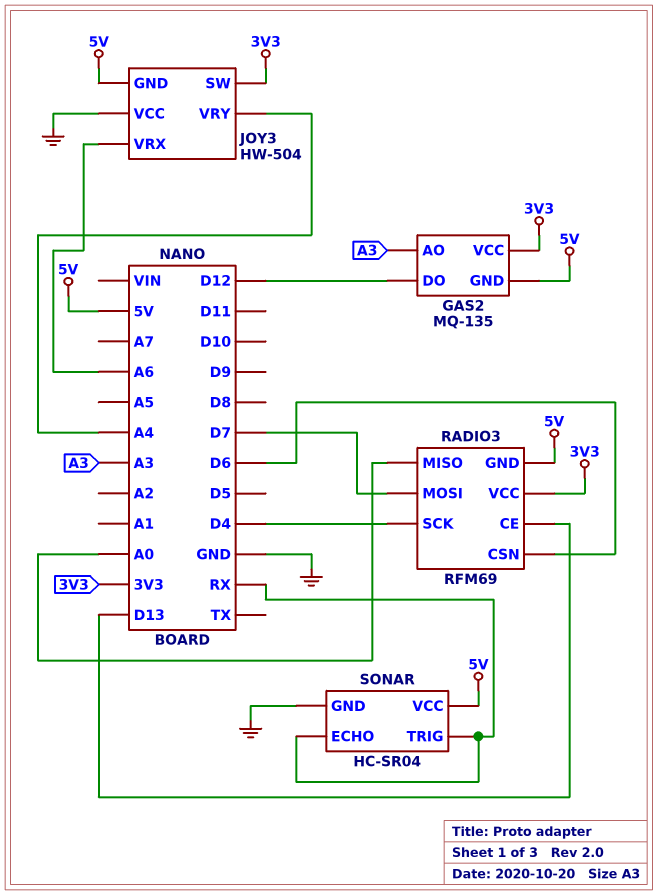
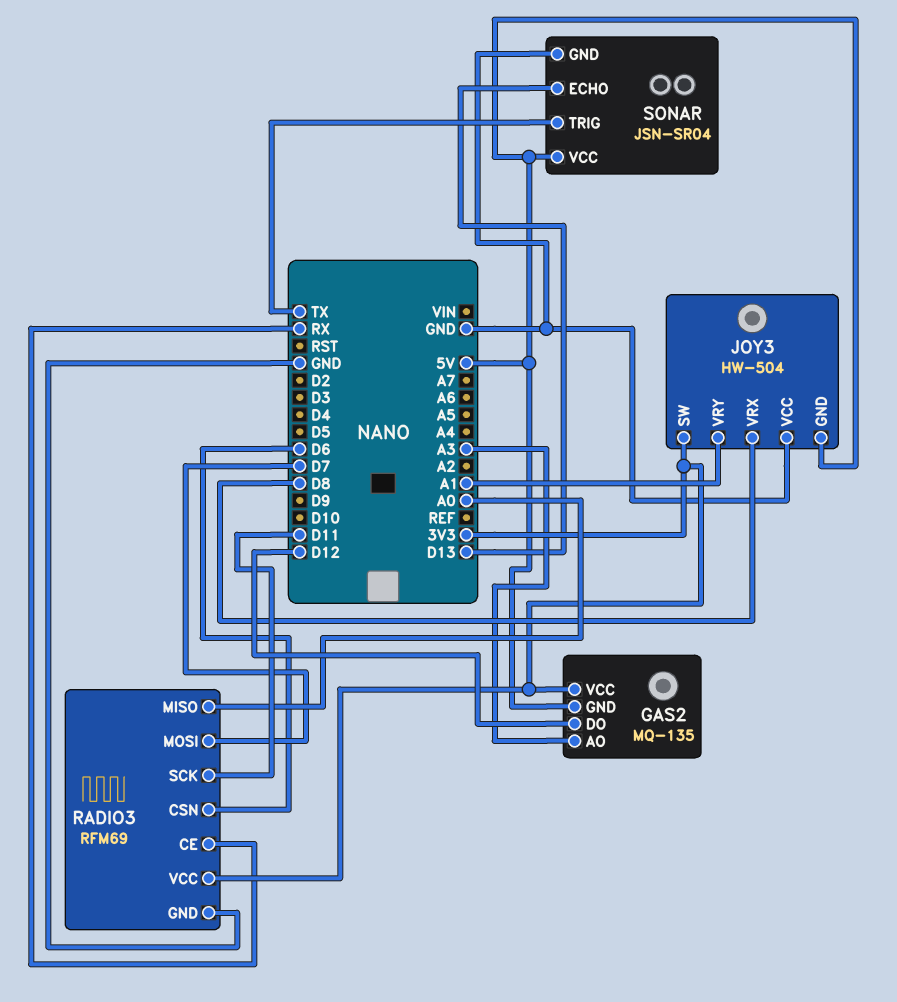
JOY3 pin VRX: A6 -> D8
JOY3 pin VRY: A4 -> A1
RADIO3 pin CE: D13 -> RX
RADIO3 pin GND: 5V -> GND
RADIO3 pin SCK: D4 -> D11
SONAR: HC-SR04 -> JSN-SR04
SONAR pin ECHO: RX -> D13
SONAR pin TRIG: RX -> TX

